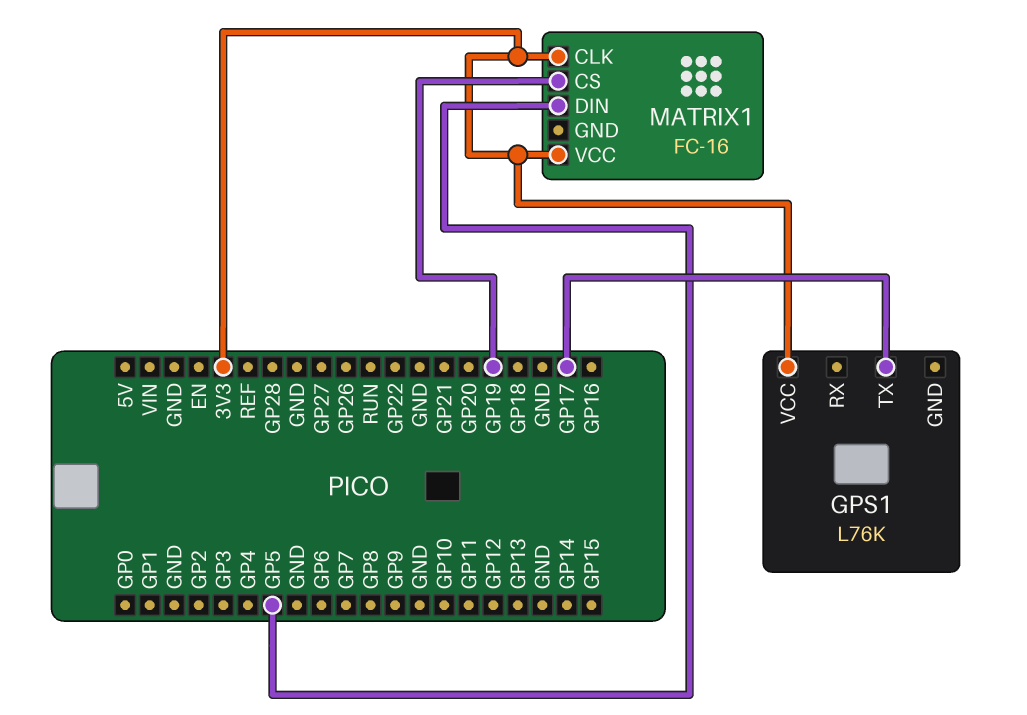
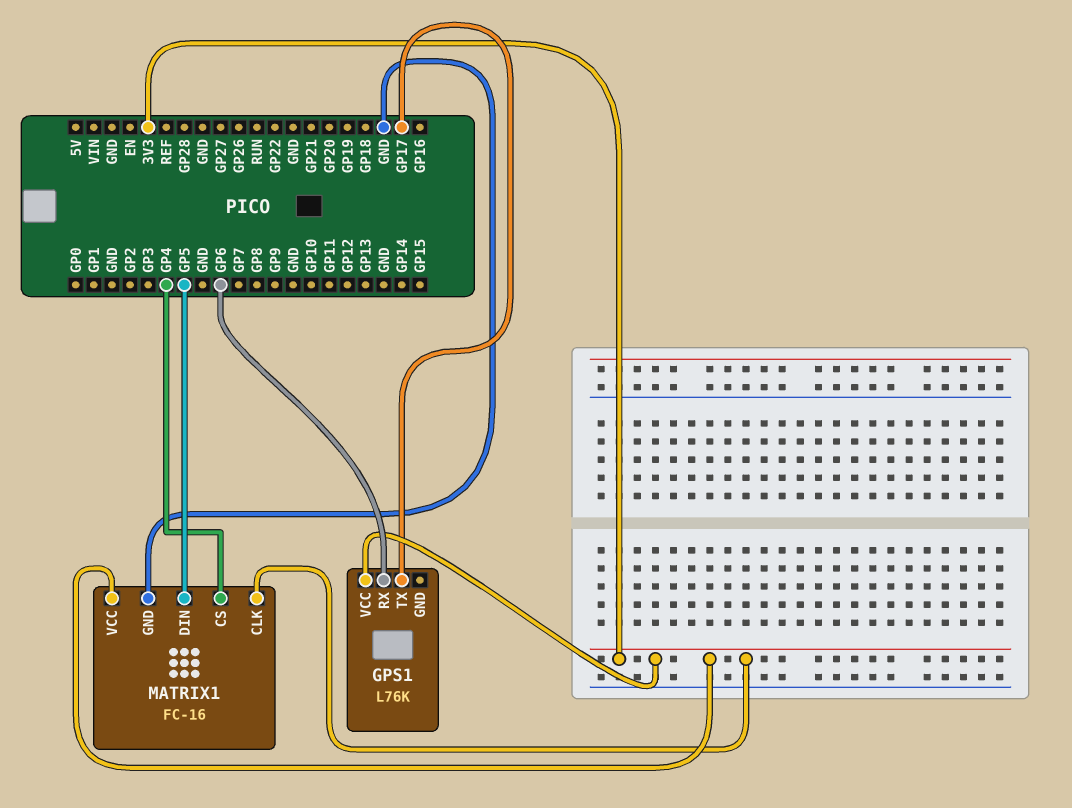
GPS1 pin RX: none -> GP6
MATRIX1 pin CS: GP19 -> GP4
MATRIX1 pin GND: none -> GND

